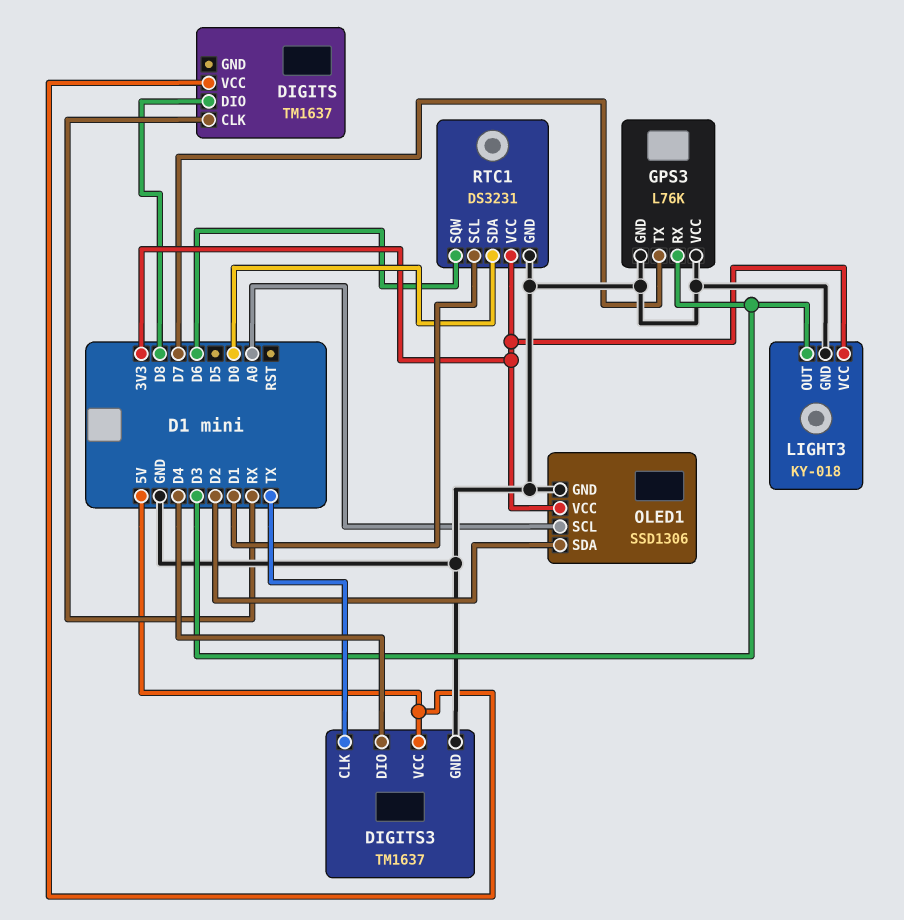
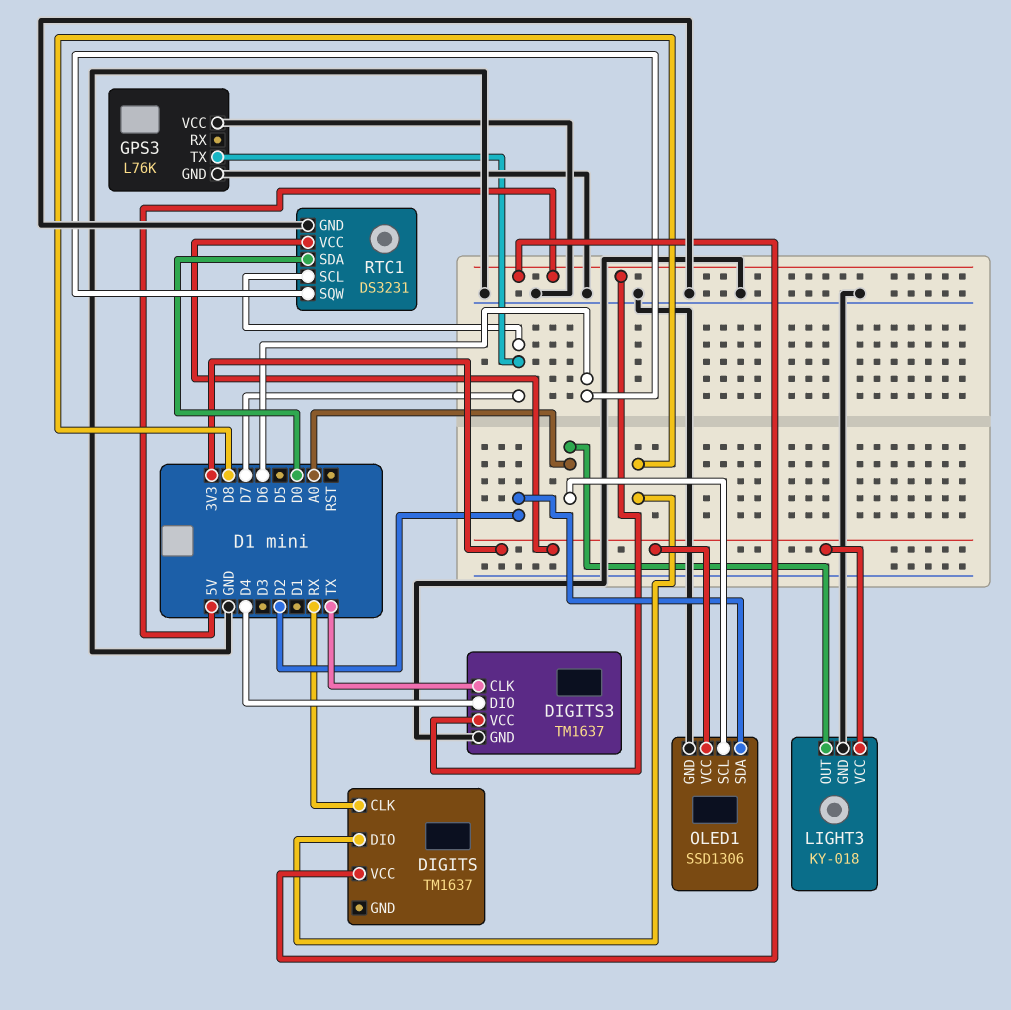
GPS3 pin RX: D3 -> none
LIGHT3 pin OUT: D3 -> A0
RTC1 pin SCL: D1 -> D7

